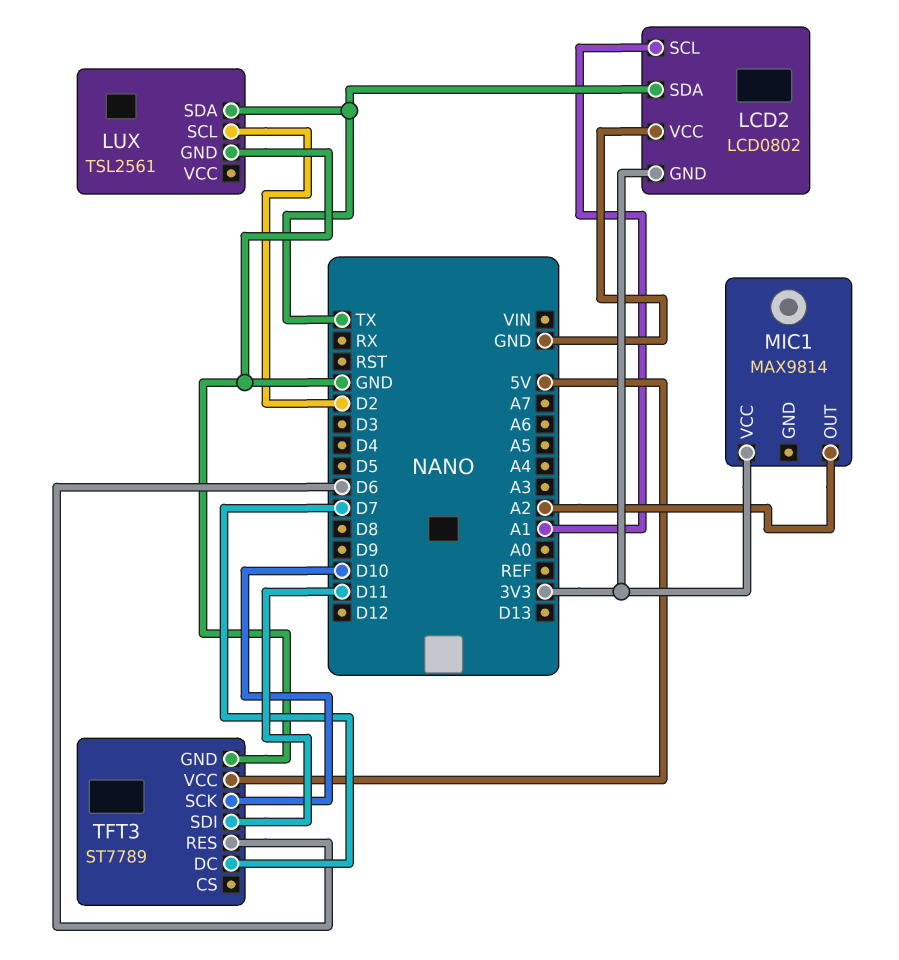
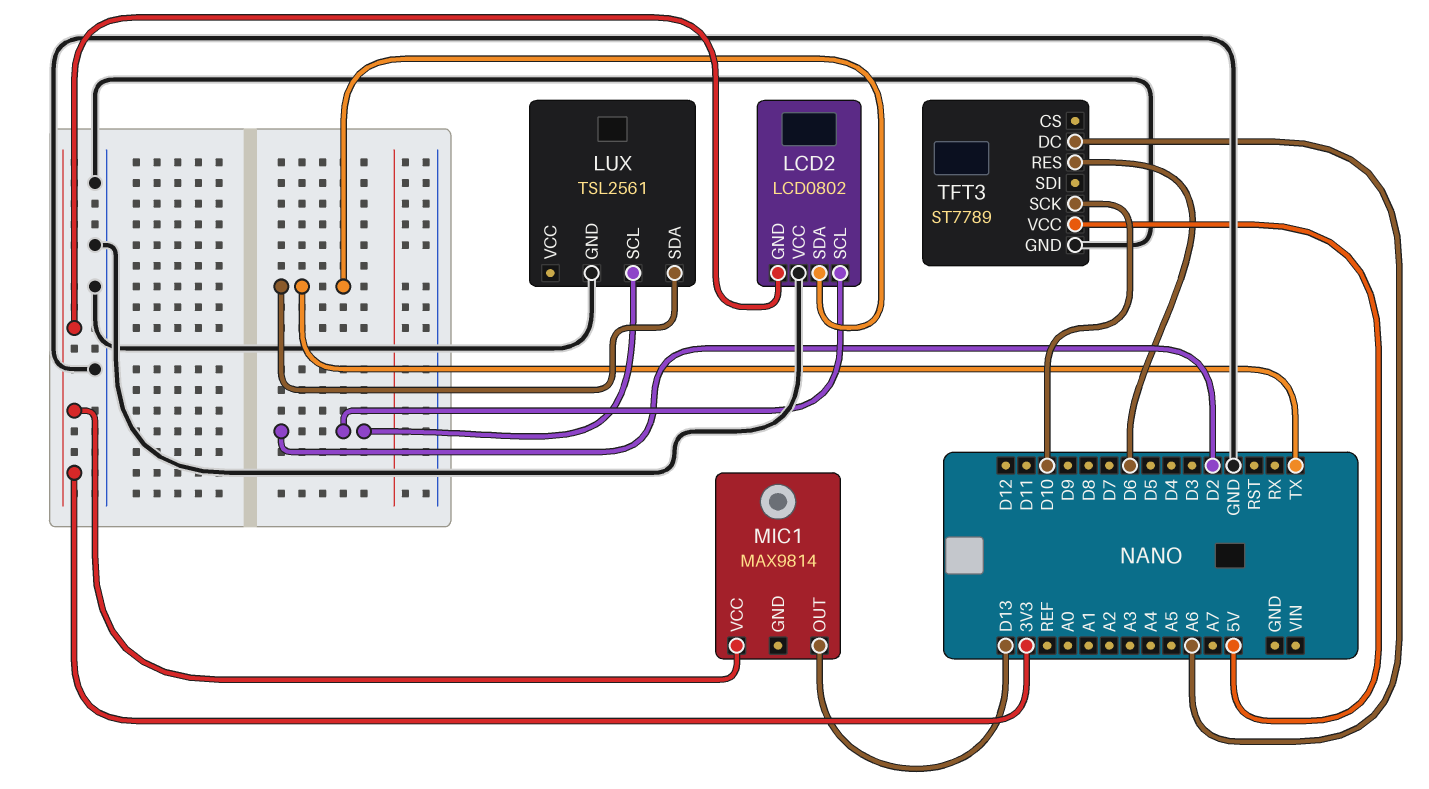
LCD2 pin SCL: A1 -> D2
MIC1 pin OUT: A2 -> D13
TFT3 pin DC: D7 -> A6
TFT3 pin SDI: D11 -> none

